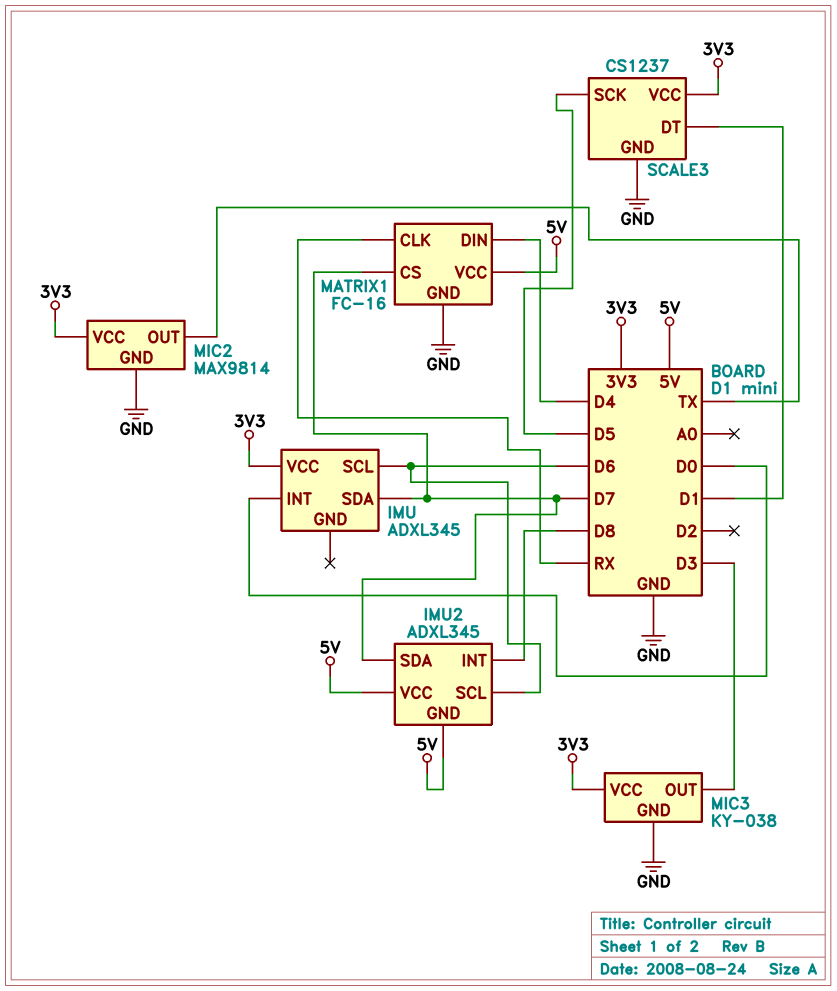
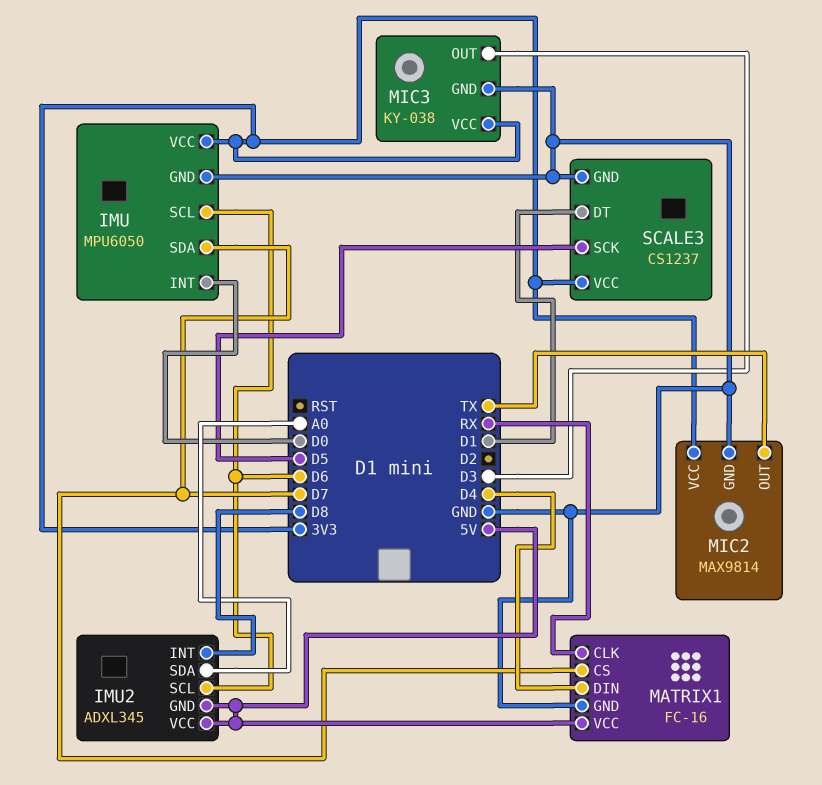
IMU: ADXL345 -> MPU6050
IMU pin GND: none -> GND
IMU2 pin SDA: D7 -> A0

